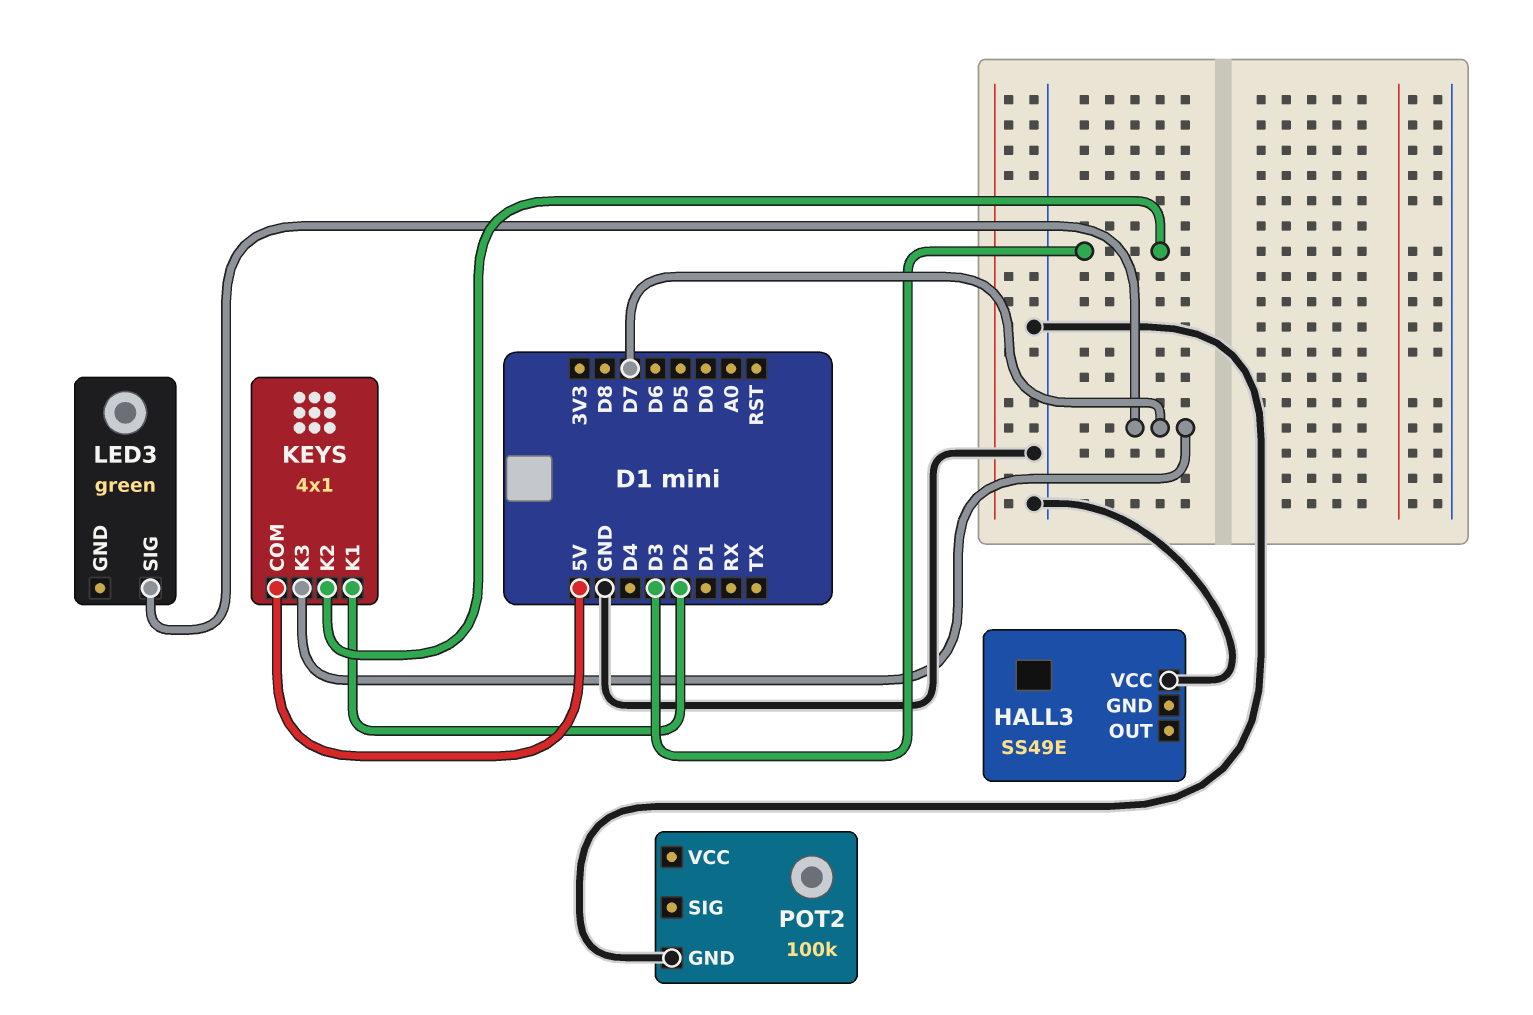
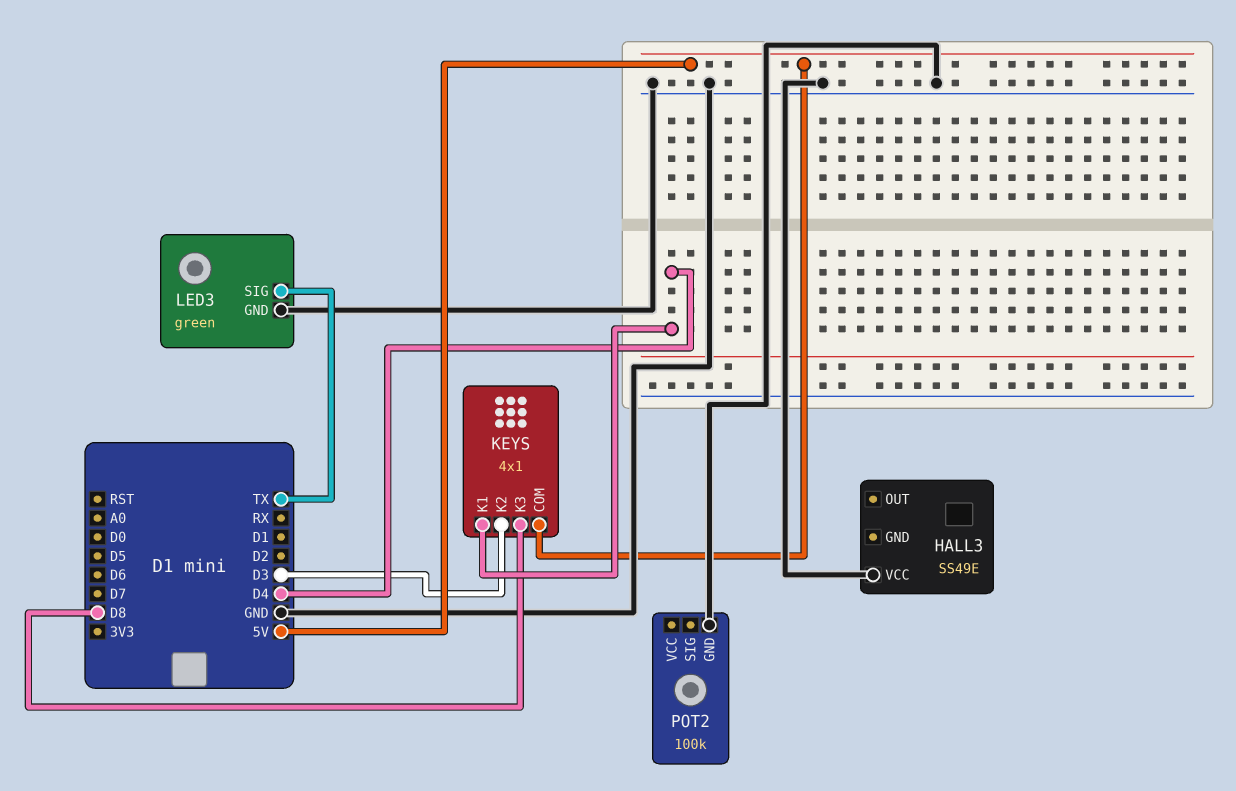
KEYS pin K1: D2 -> D4
KEYS pin K3: D7 -> D8
LED3 pin GND: none -> GND
LED3 pin SIG: D7 -> TX

